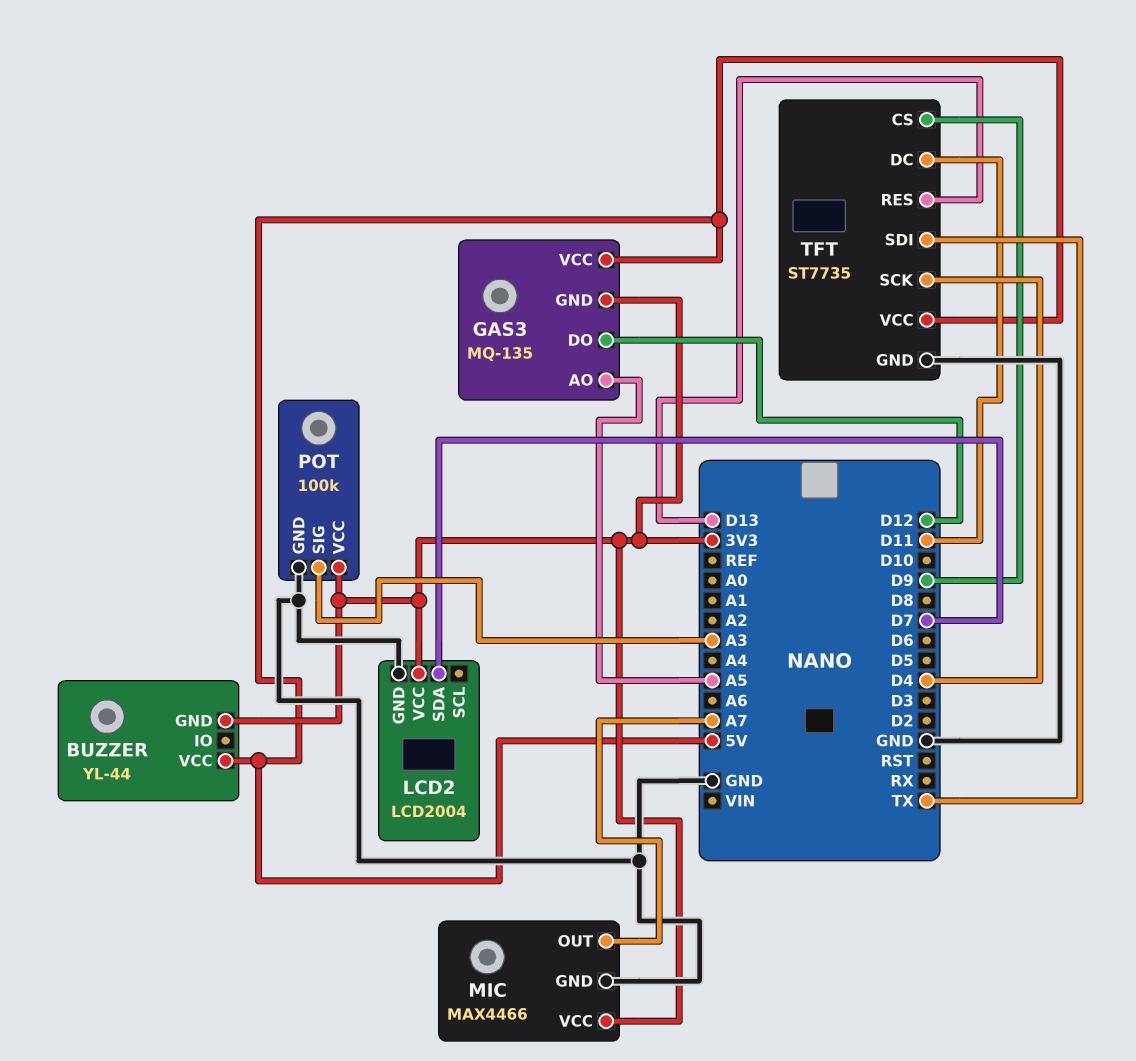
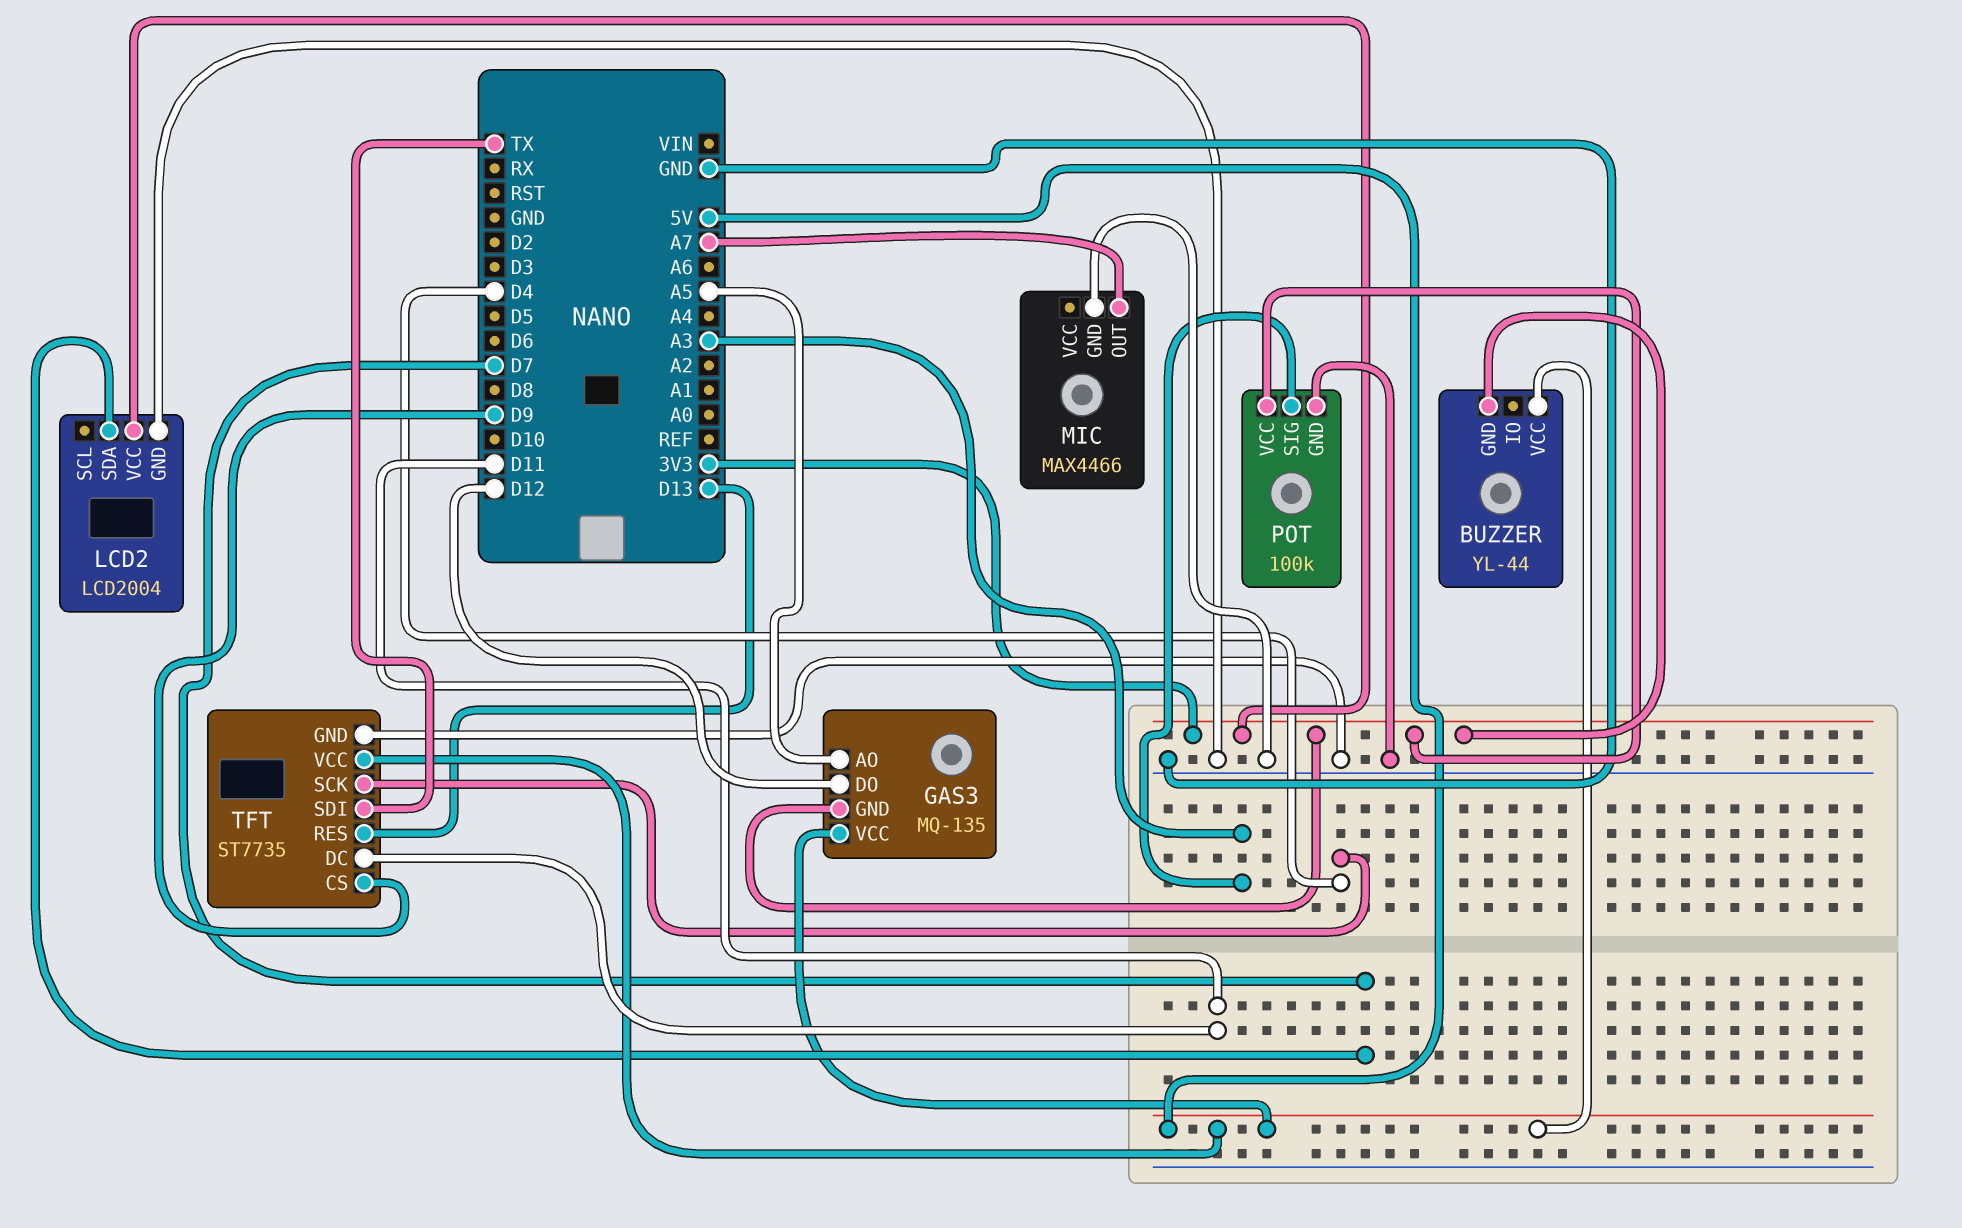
MIC pin VCC: 3V3 -> none

